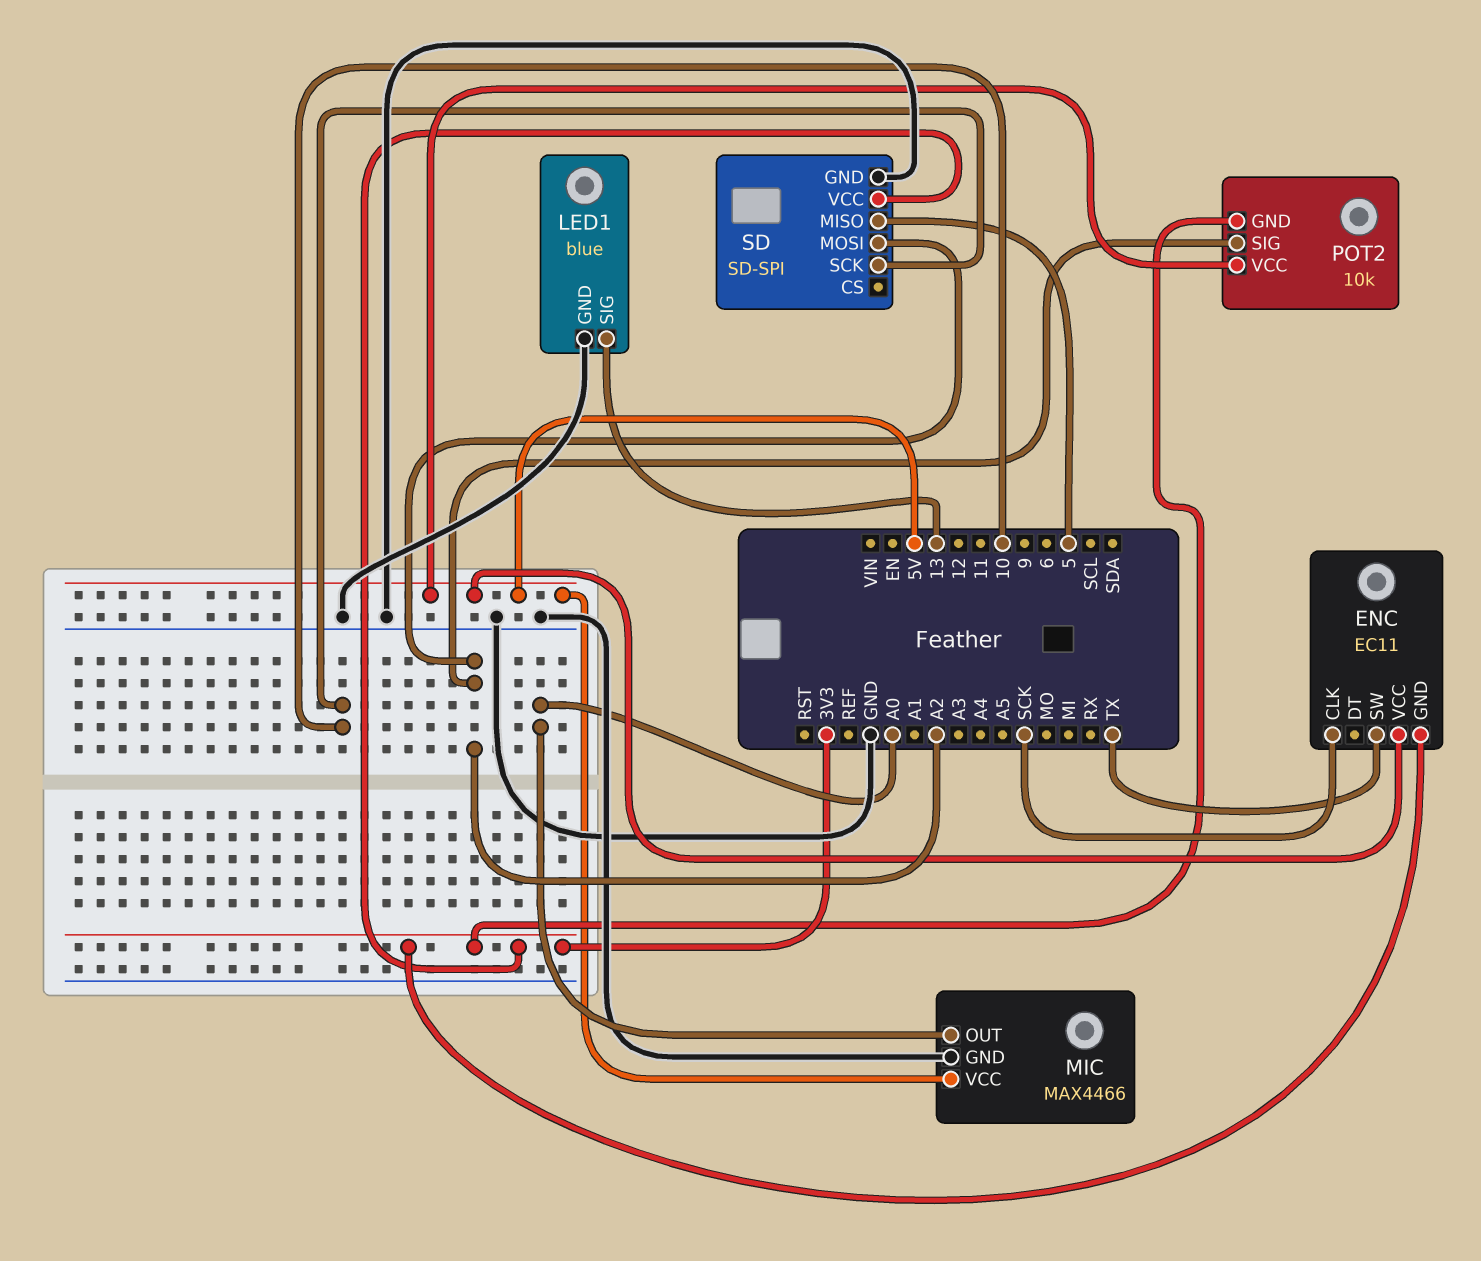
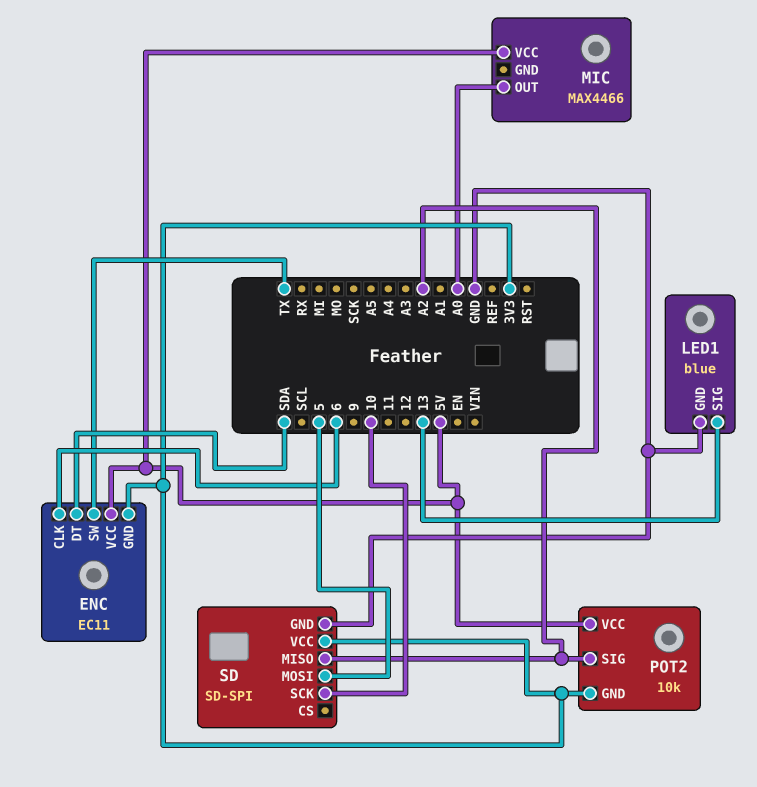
ENC pin CLK: SCK -> 6
ENC pin DT: none -> SDA
MIC pin GND: GND -> none
SD pin MISO: 5 -> A2
SD pin MOSI: A2 -> 5

